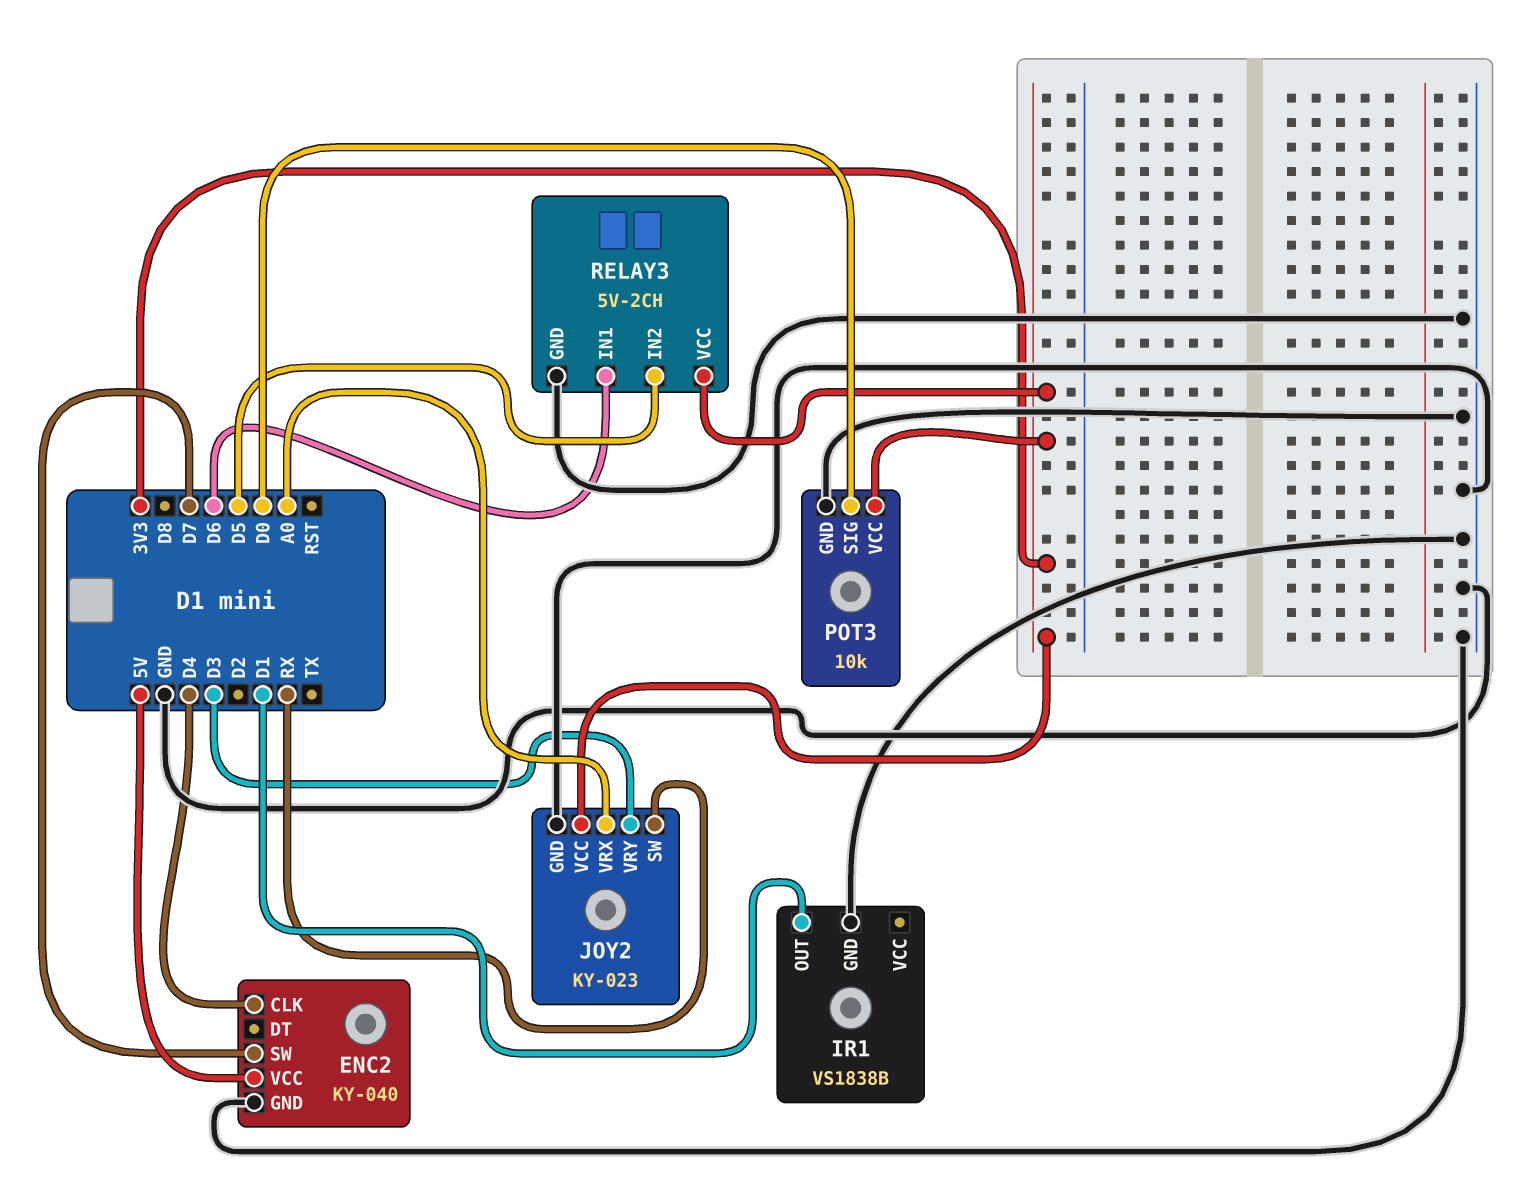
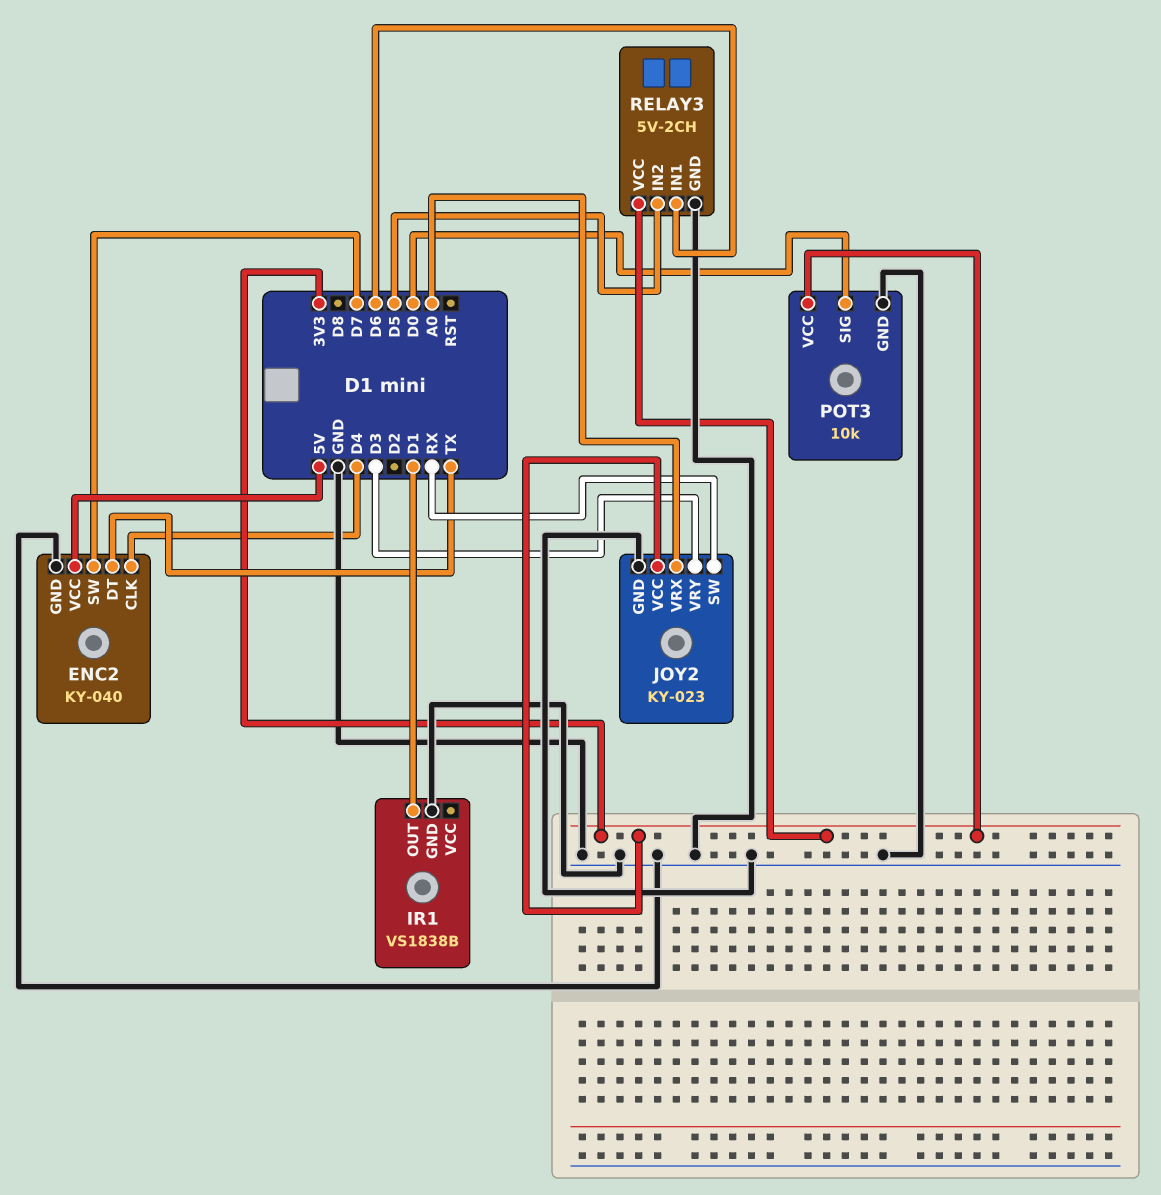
ENC2 pin DT: none -> TX

